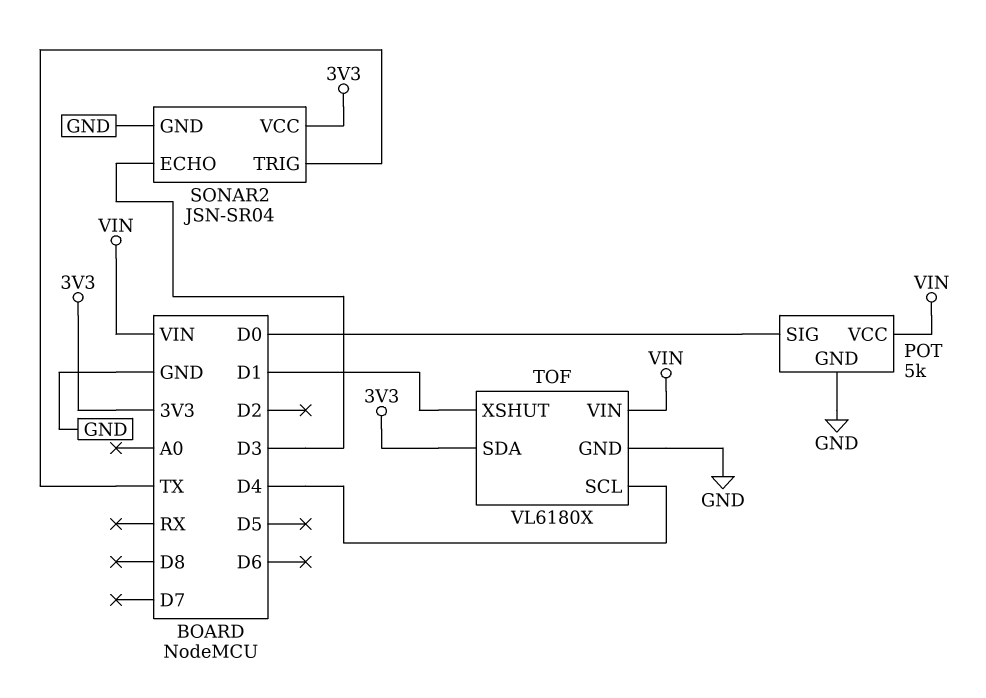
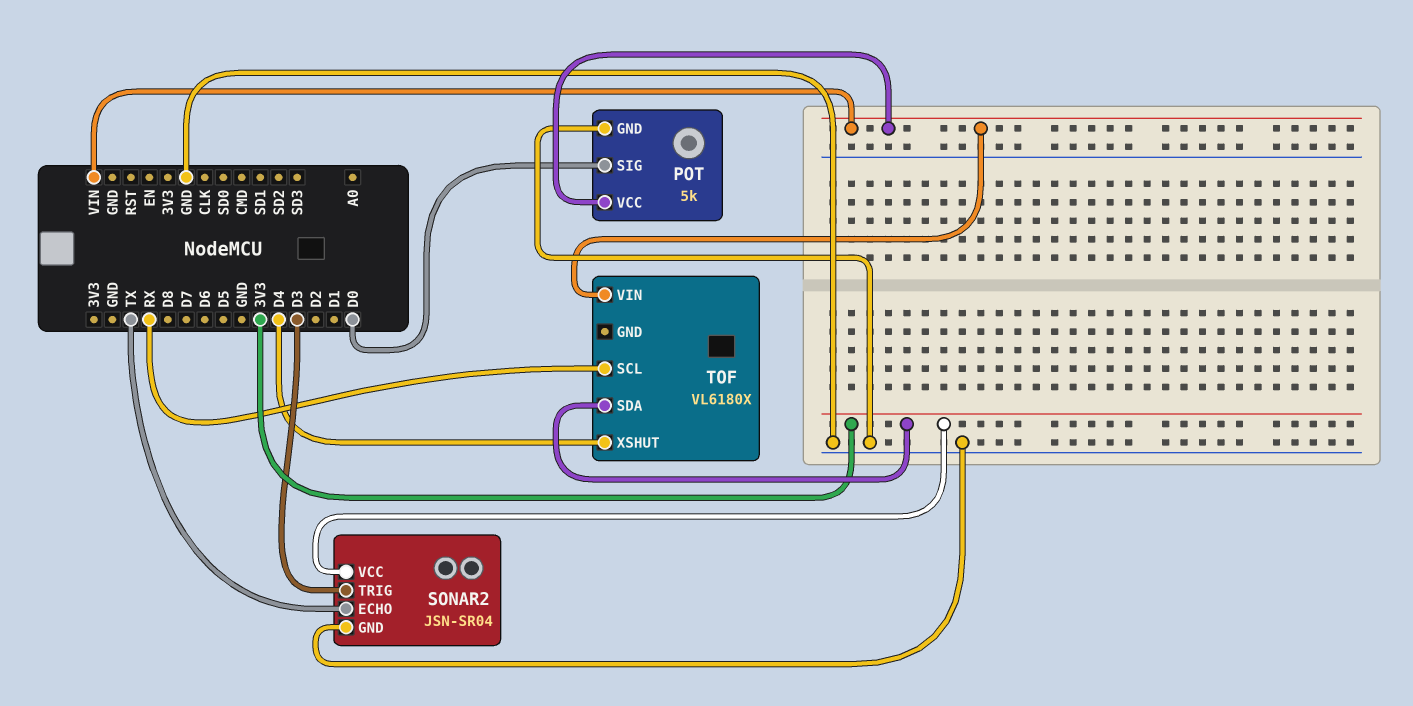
SONAR2 pin ECHO: D3 -> TX
SONAR2 pin TRIG: TX -> D3
TOF pin GND: GND -> none
TOF pin SCL: D4 -> RX
TOF pin XSHUT: D1 -> D4

